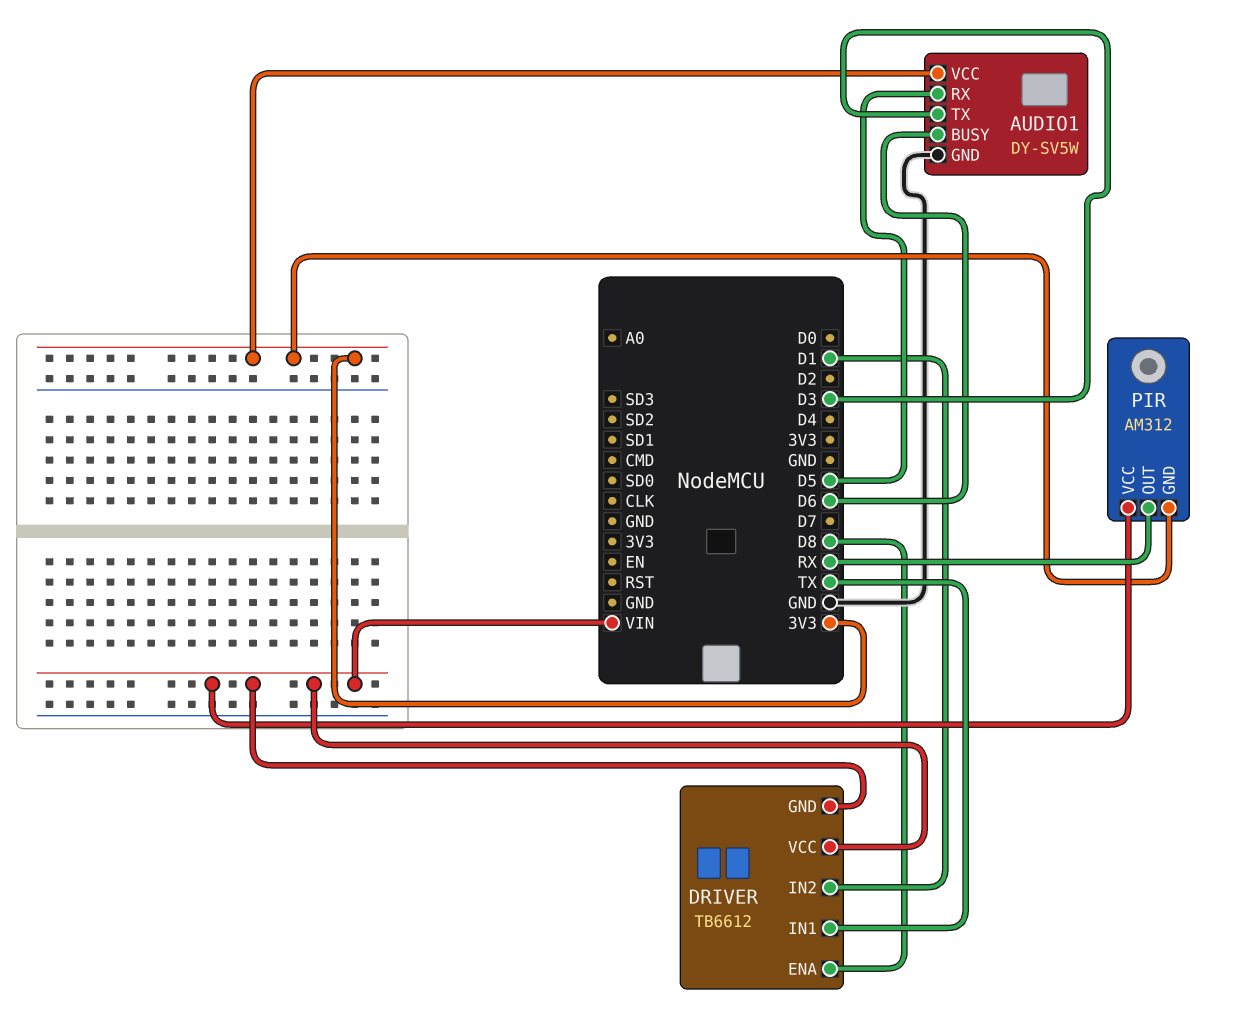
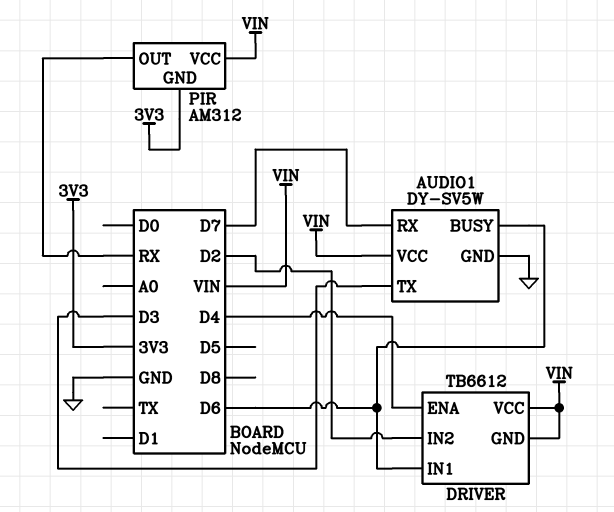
AUDIO1 pin RX: D5 -> D7
AUDIO1 pin VCC: 3V3 -> VIN
DRIVER pin ENA: D8 -> D4
DRIVER pin IN1: TX -> D6
DRIVER pin IN2: D1 -> D2

